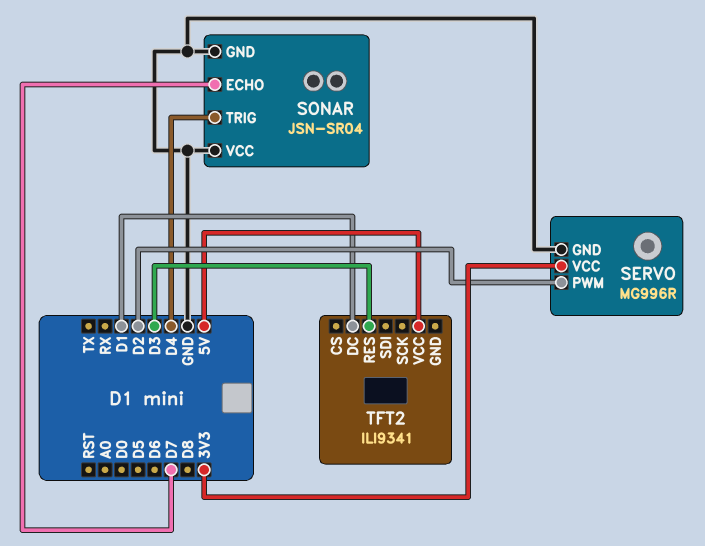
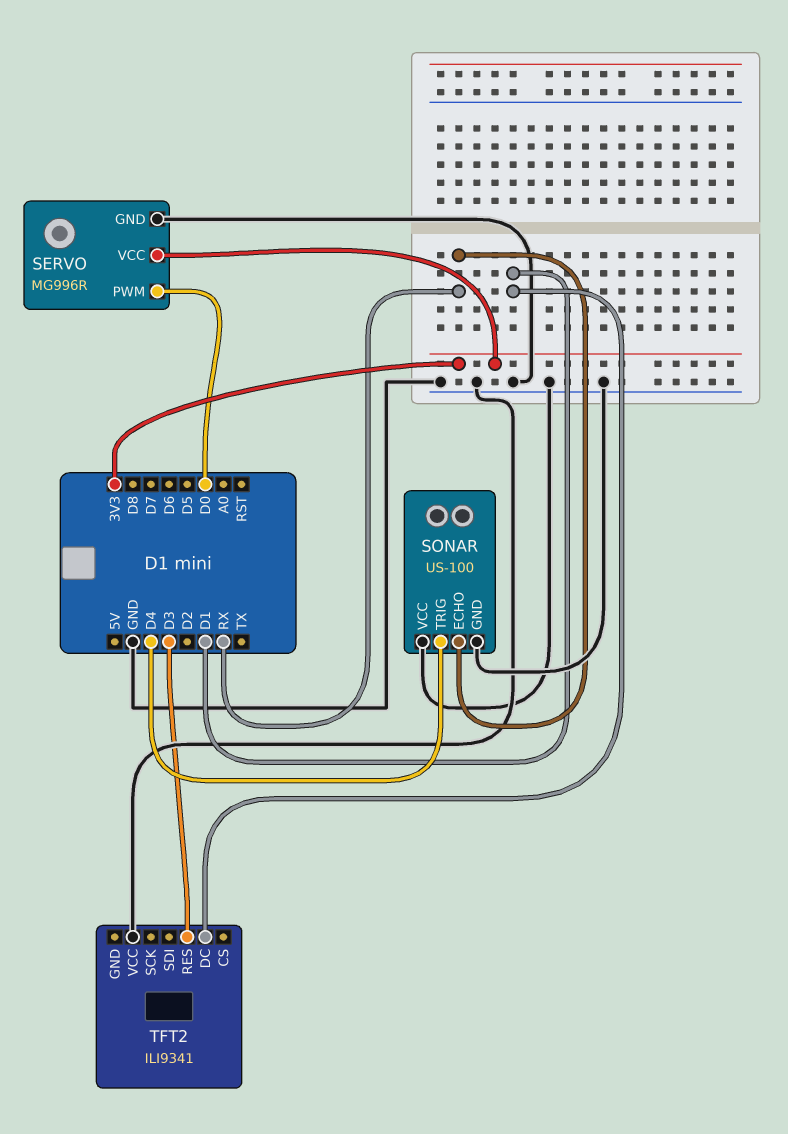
SERVO pin PWM: D2 -> D0
SONAR: JSN-SR04 -> US-100
SONAR pin ECHO: D7 -> RX
TFT2 pin VCC: 5V -> GND

